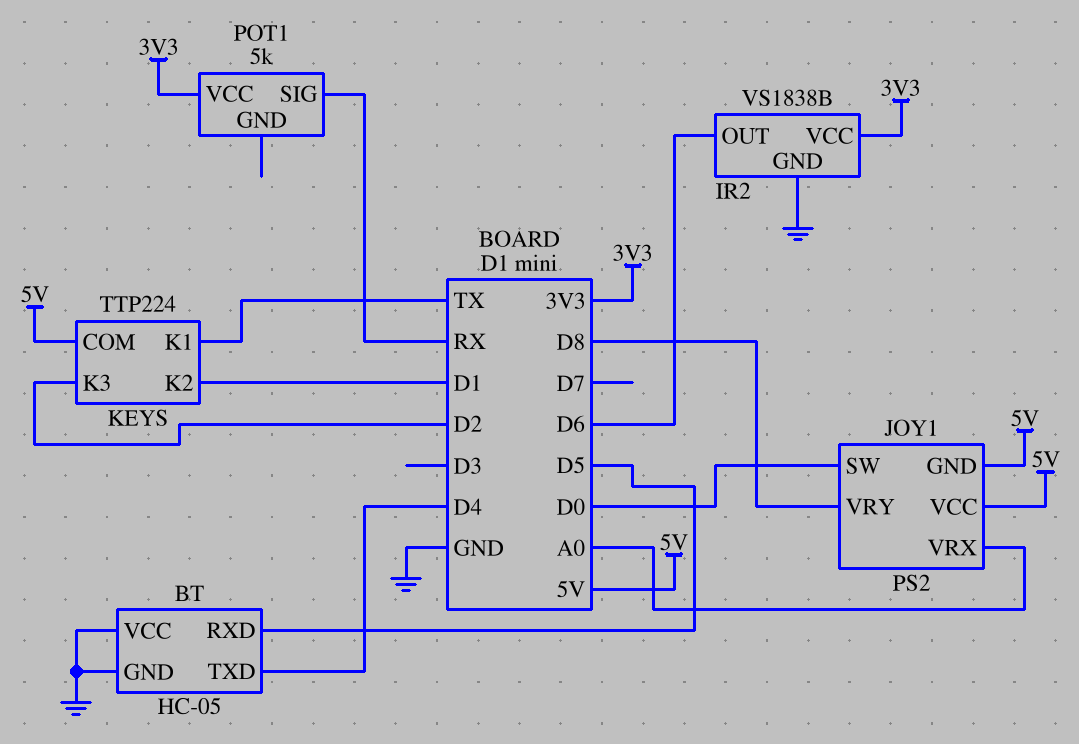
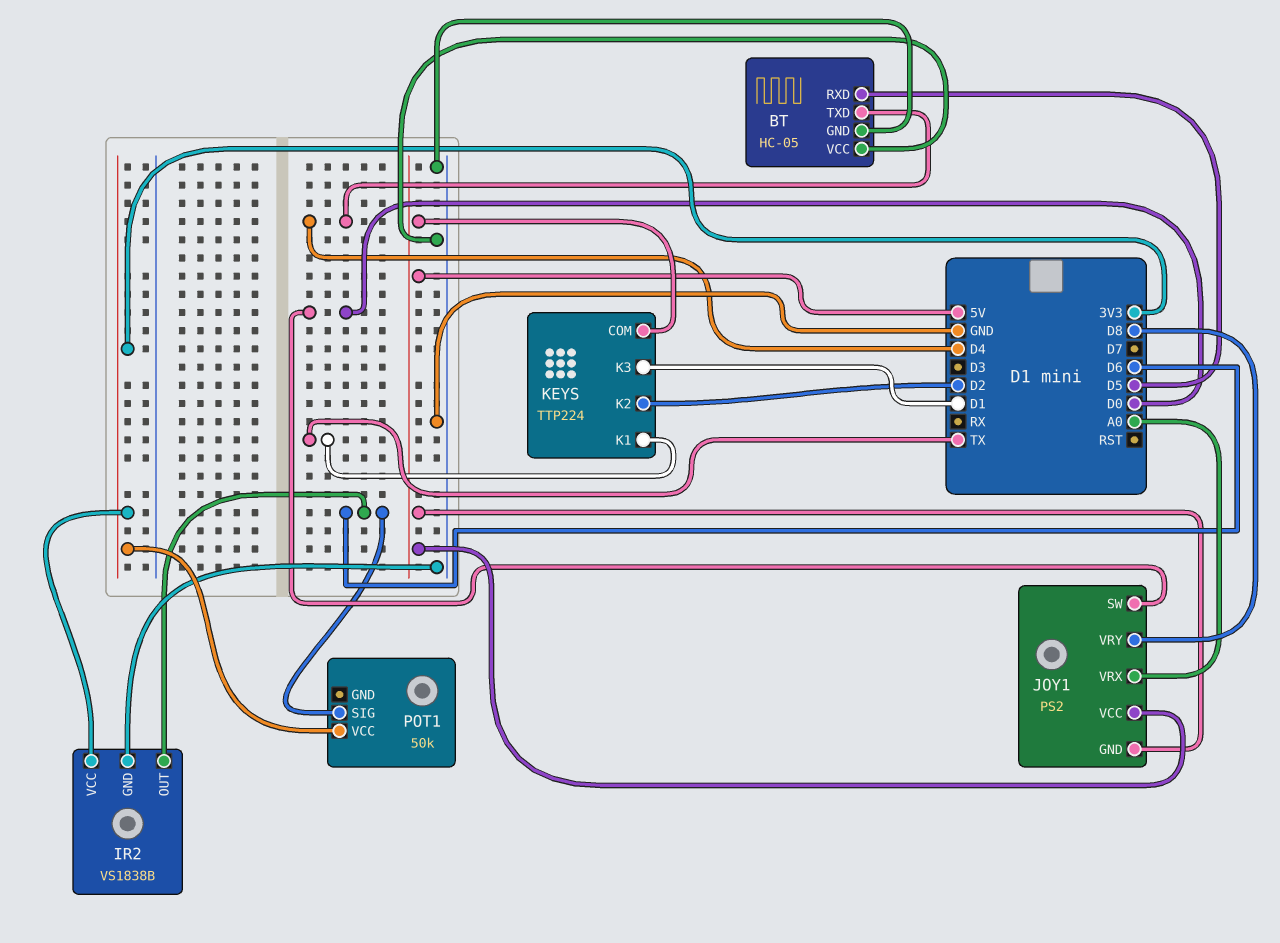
KEYS pin K2: D1 -> D2
KEYS pin K3: D2 -> D1
POT1: 5k -> 50k
POT1 pin SIG: RX -> D6

